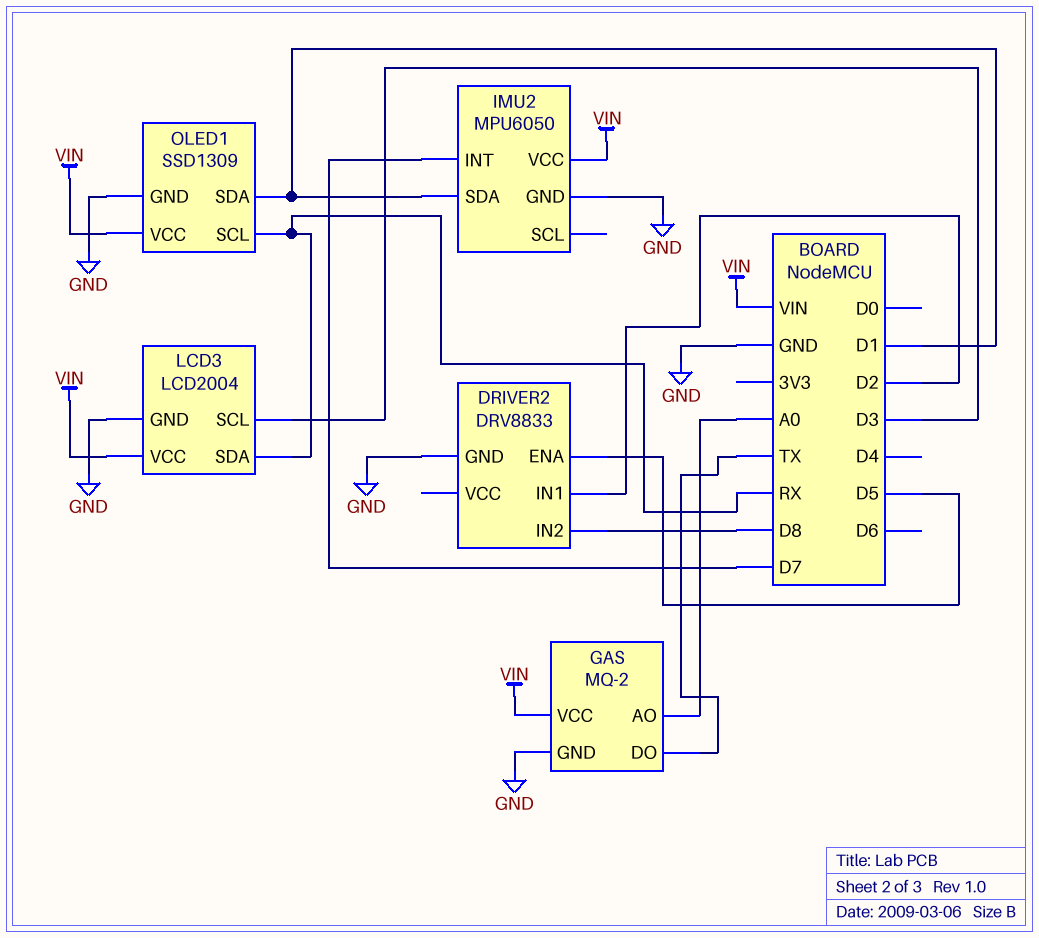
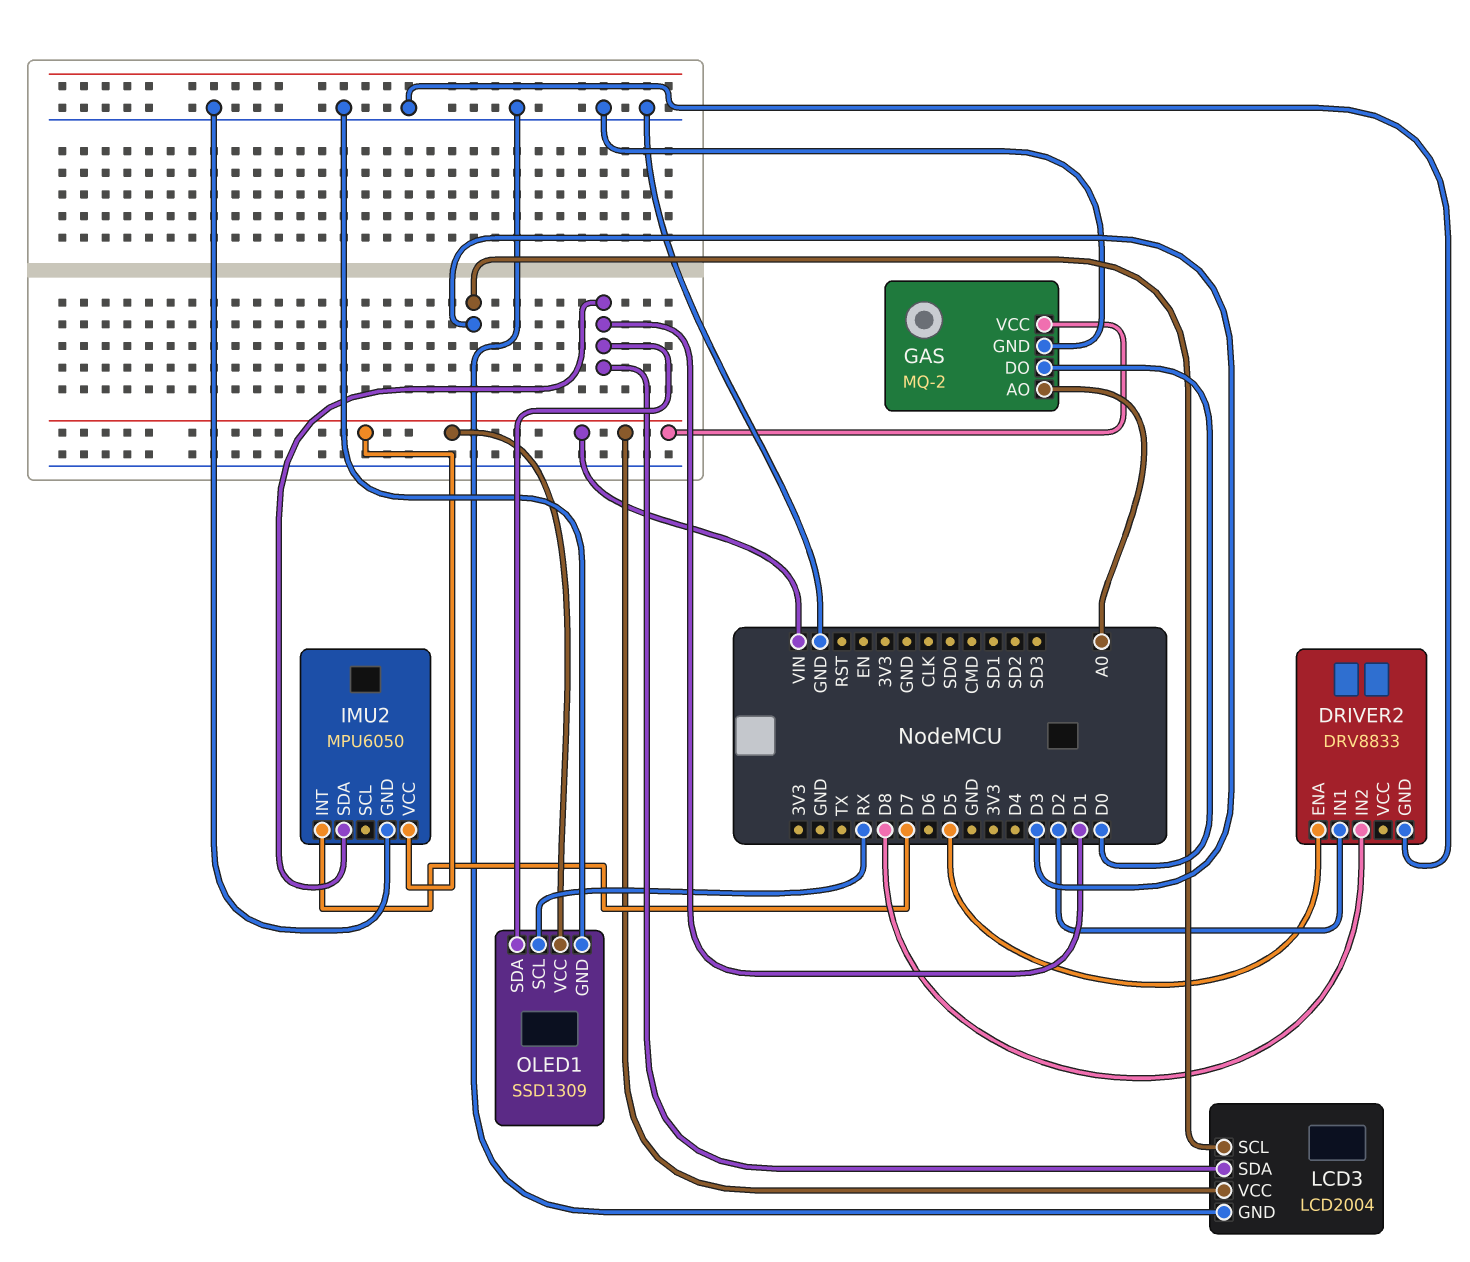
GAS pin DO: TX -> D0
LCD3 pin SDA: RX -> D1

